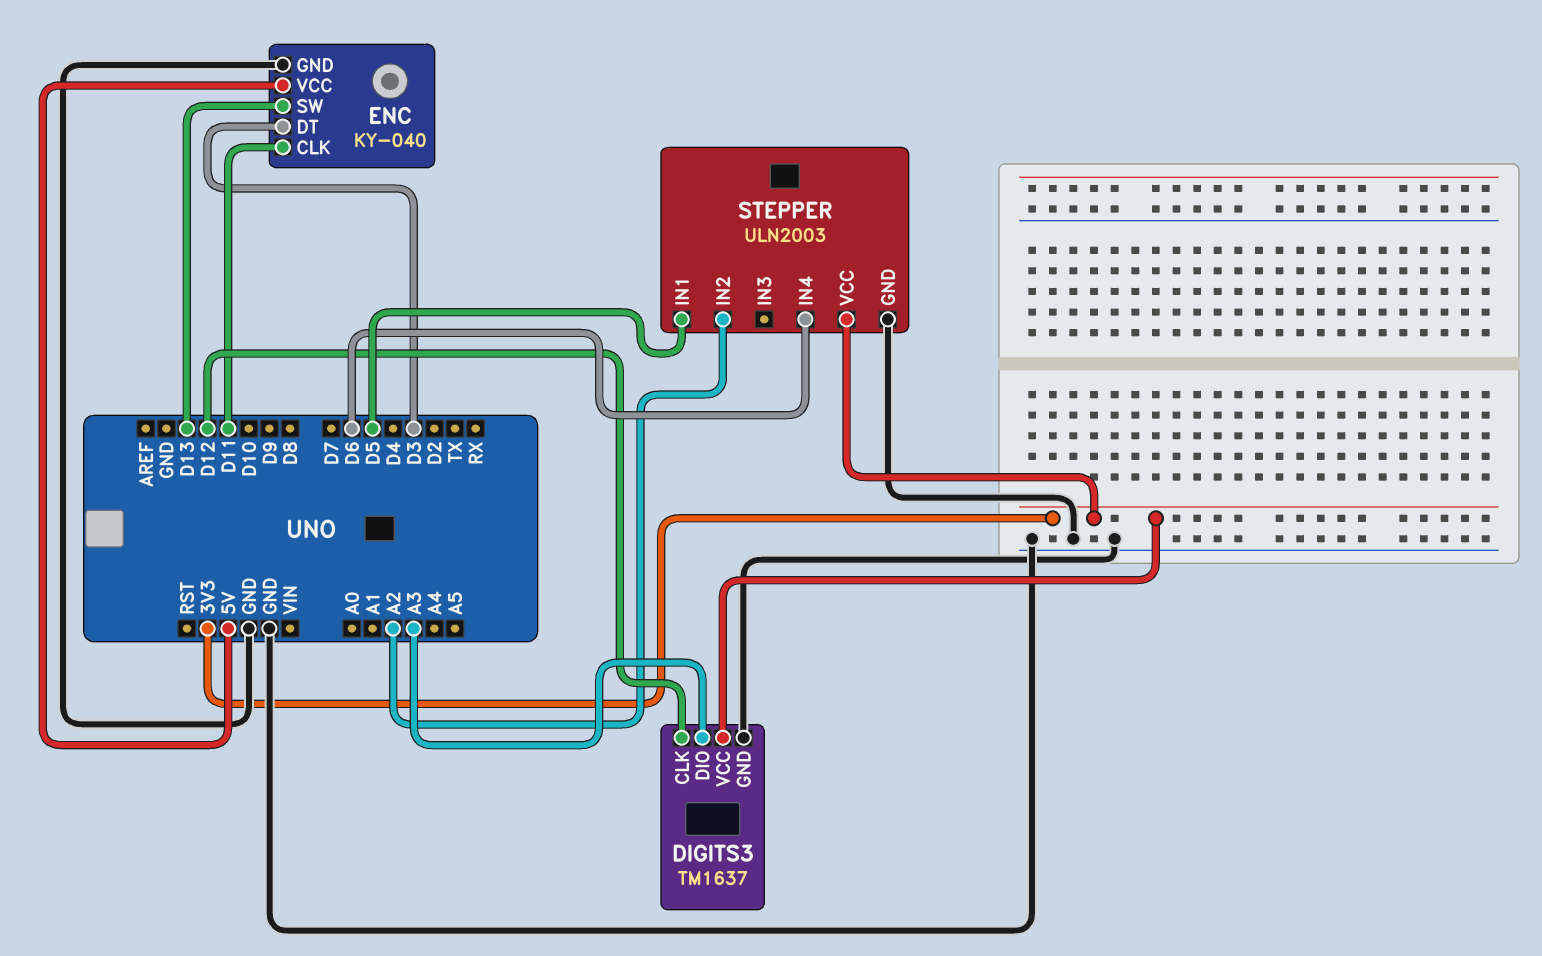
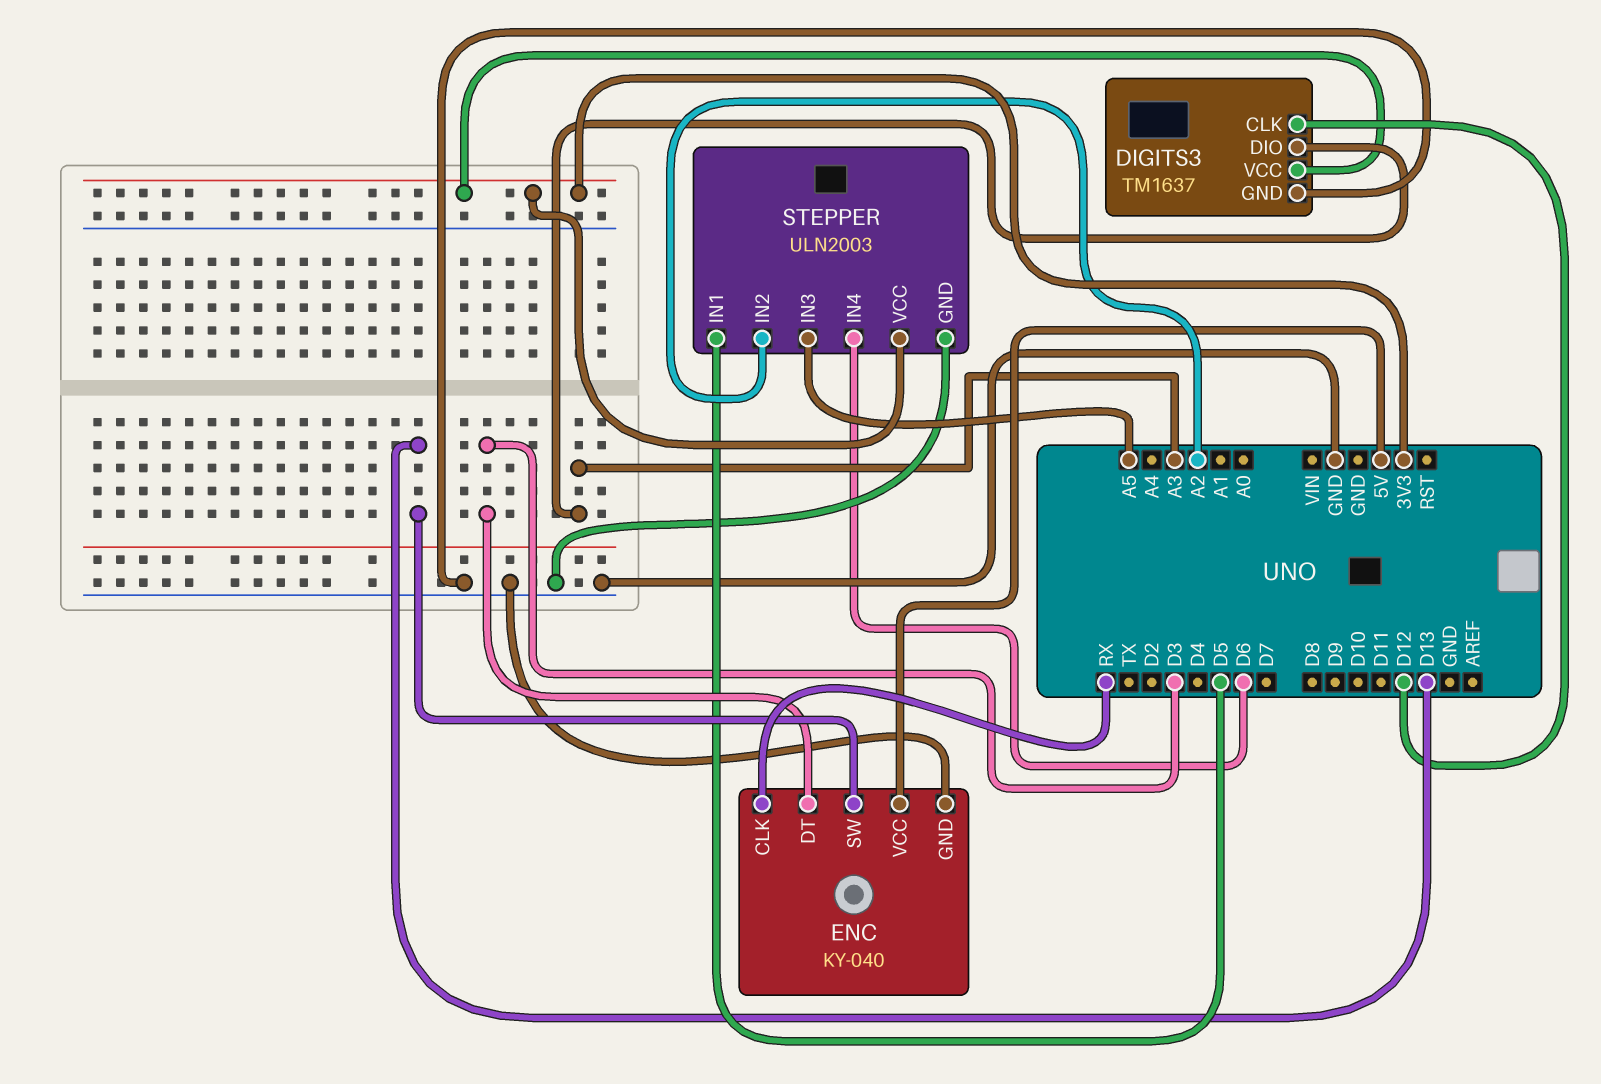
ENC pin CLK: D11 -> RX
STEPPER pin IN3: none -> A5

